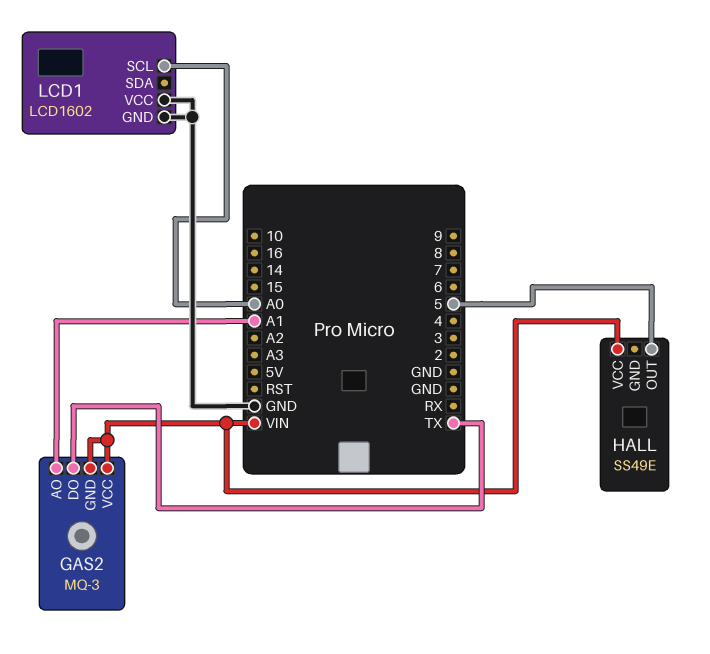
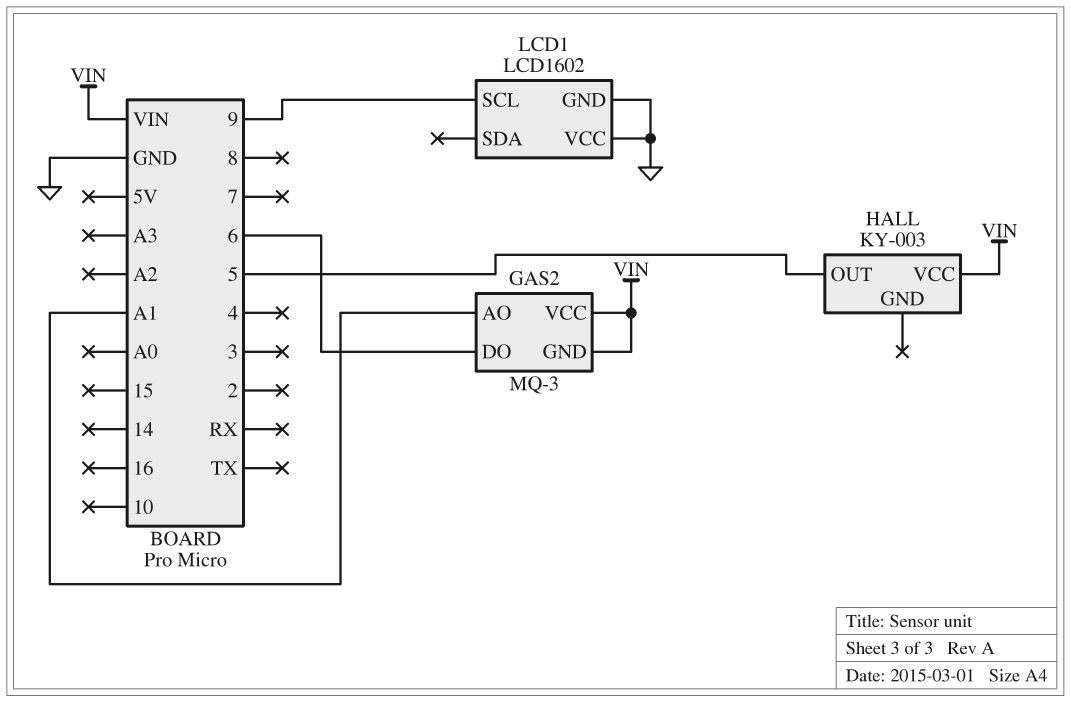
GAS2 pin DO: TX -> 6
HALL: SS49E -> KY-003
LCD1 pin SCL: A0 -> 9

